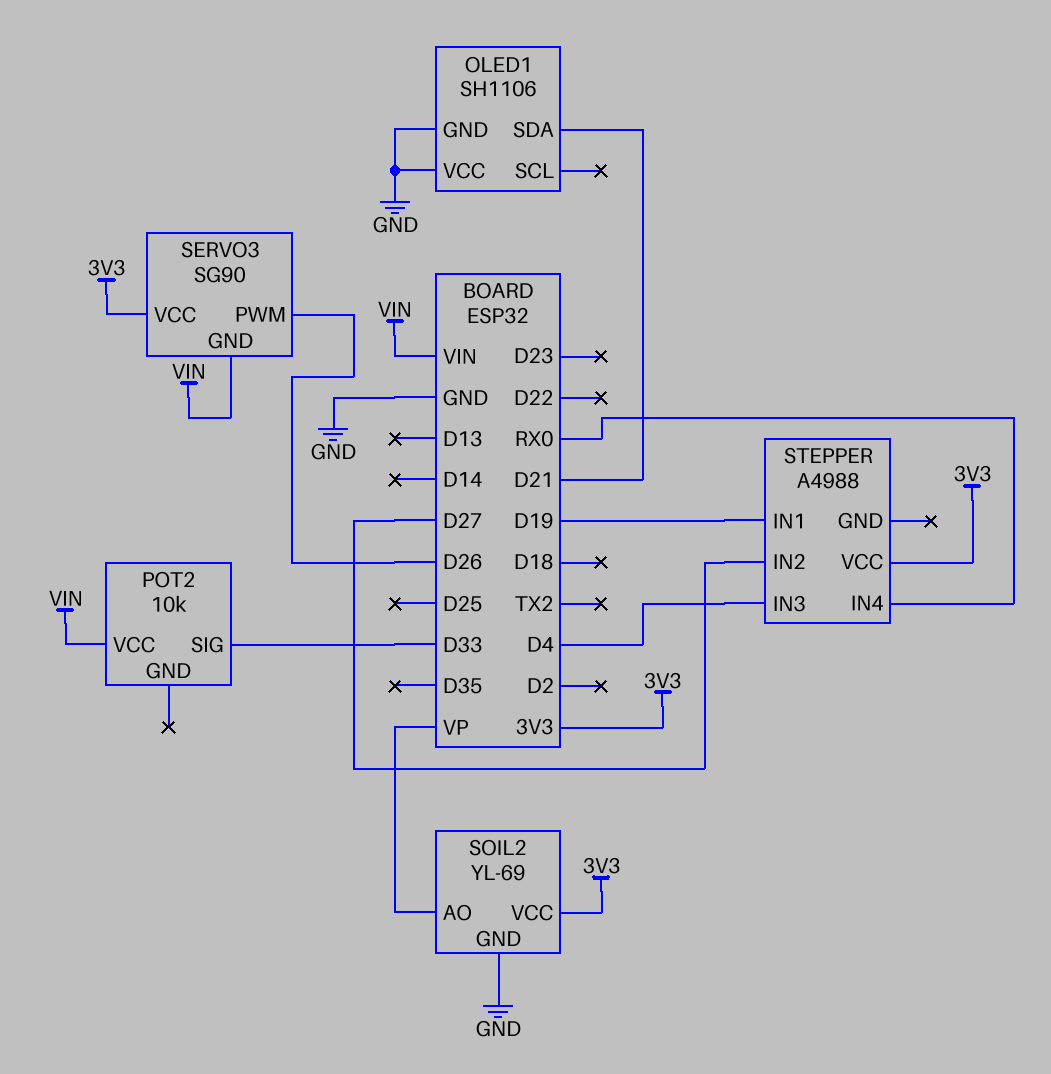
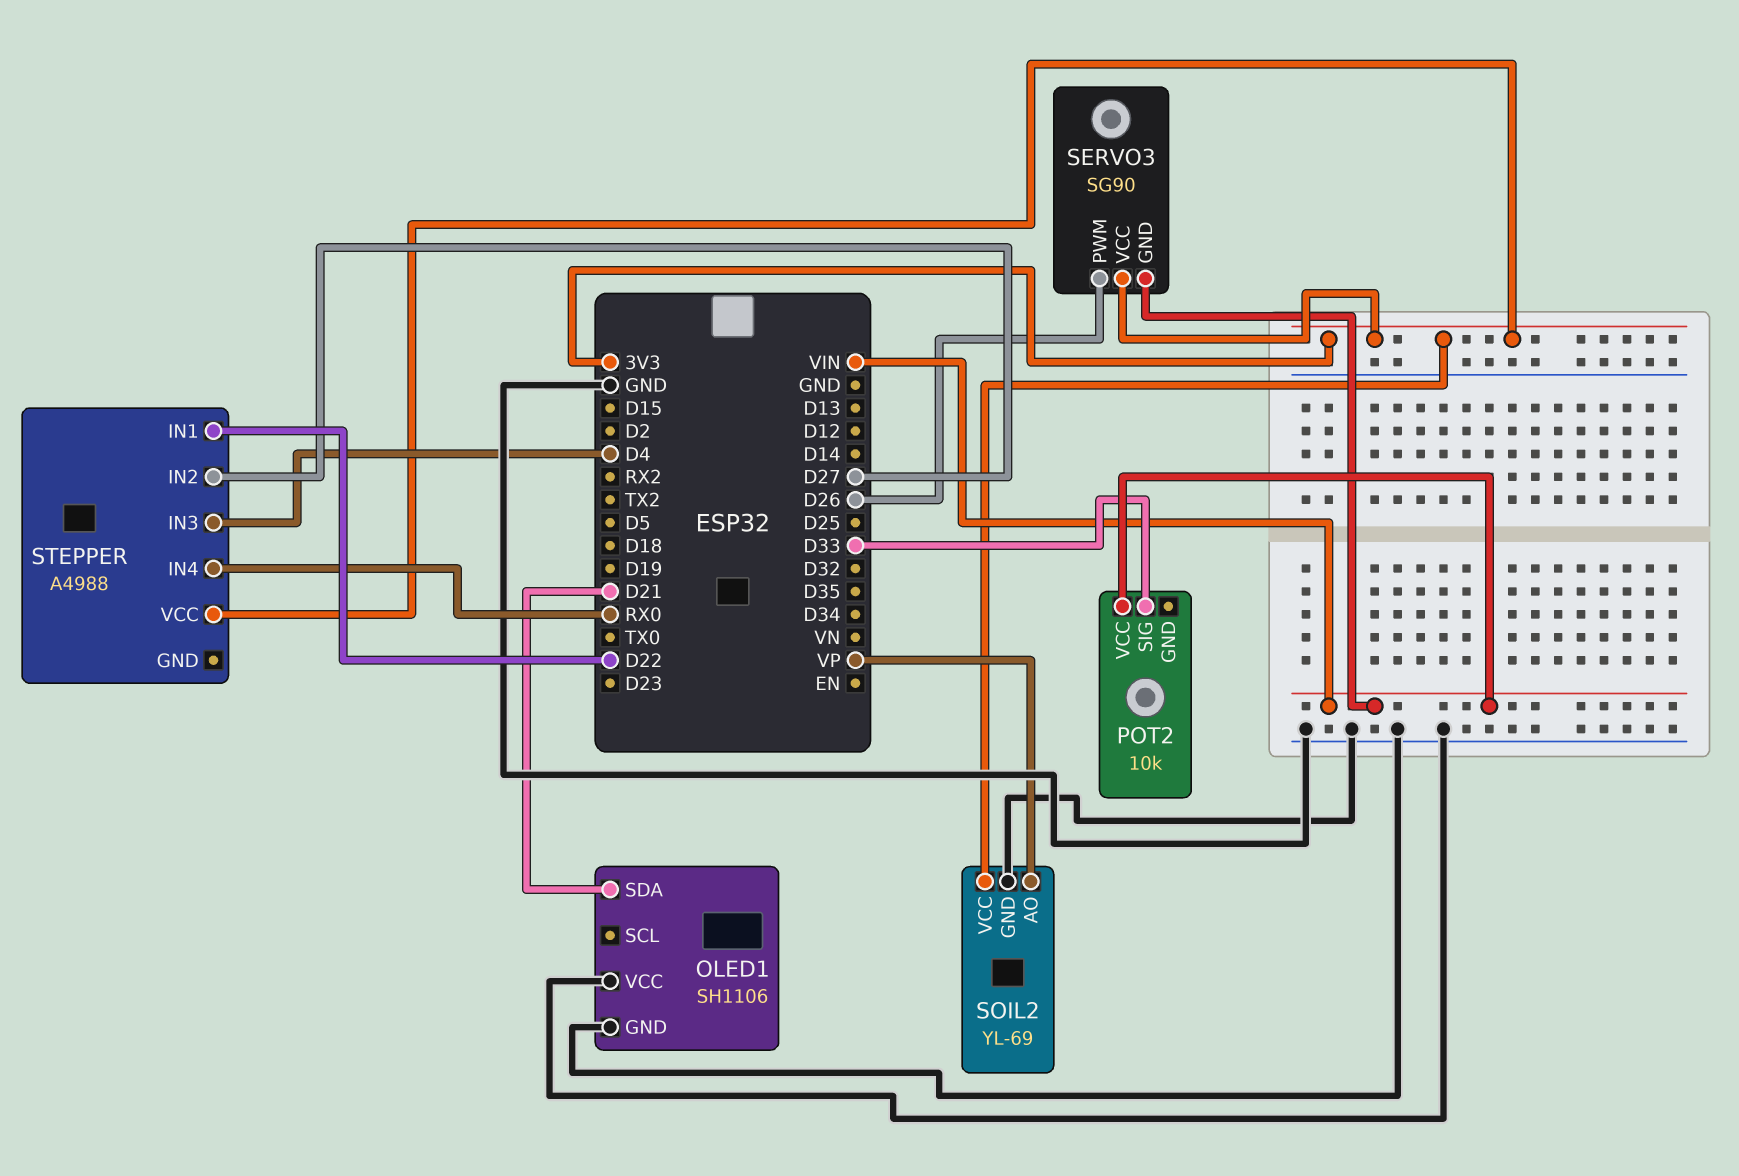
STEPPER pin IN1: D19 -> D22

